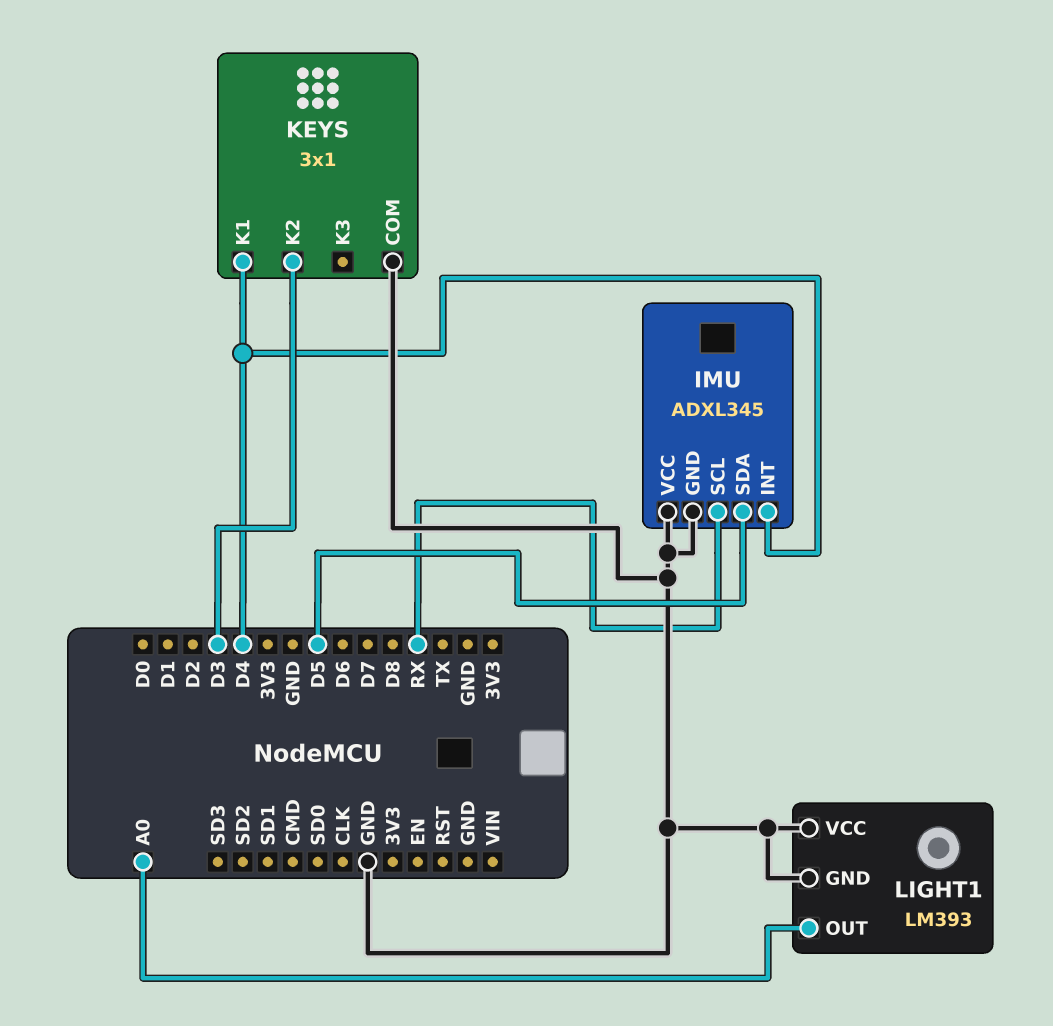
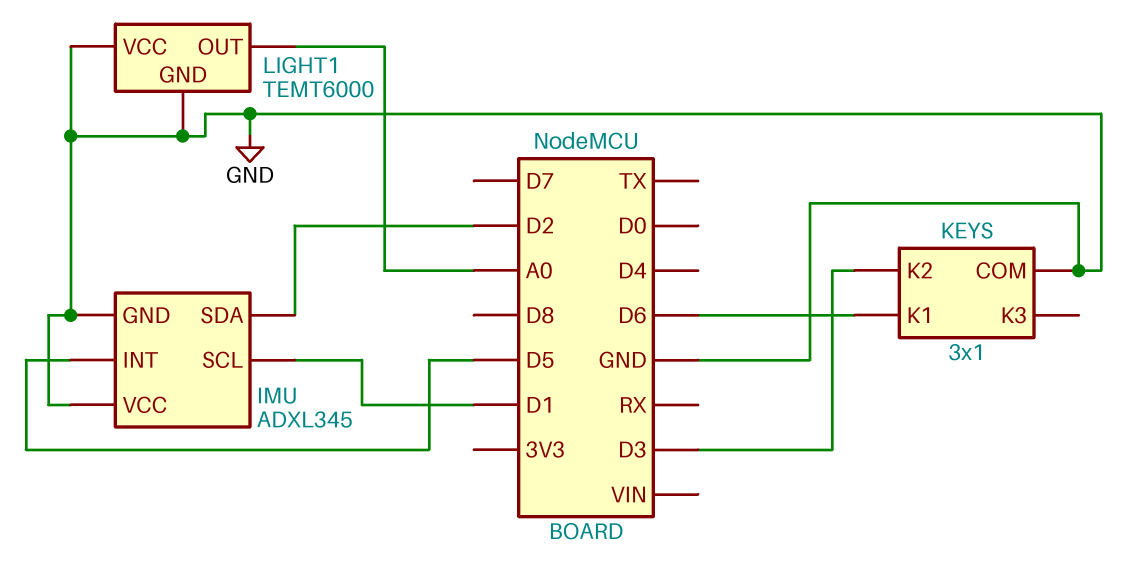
IMU pin INT: D4 -> D5
IMU pin SCL: RX -> D1
IMU pin SDA: D5 -> D2
KEYS pin K1: D4 -> D6
LIGHT1: LM393 -> TEMT6000

